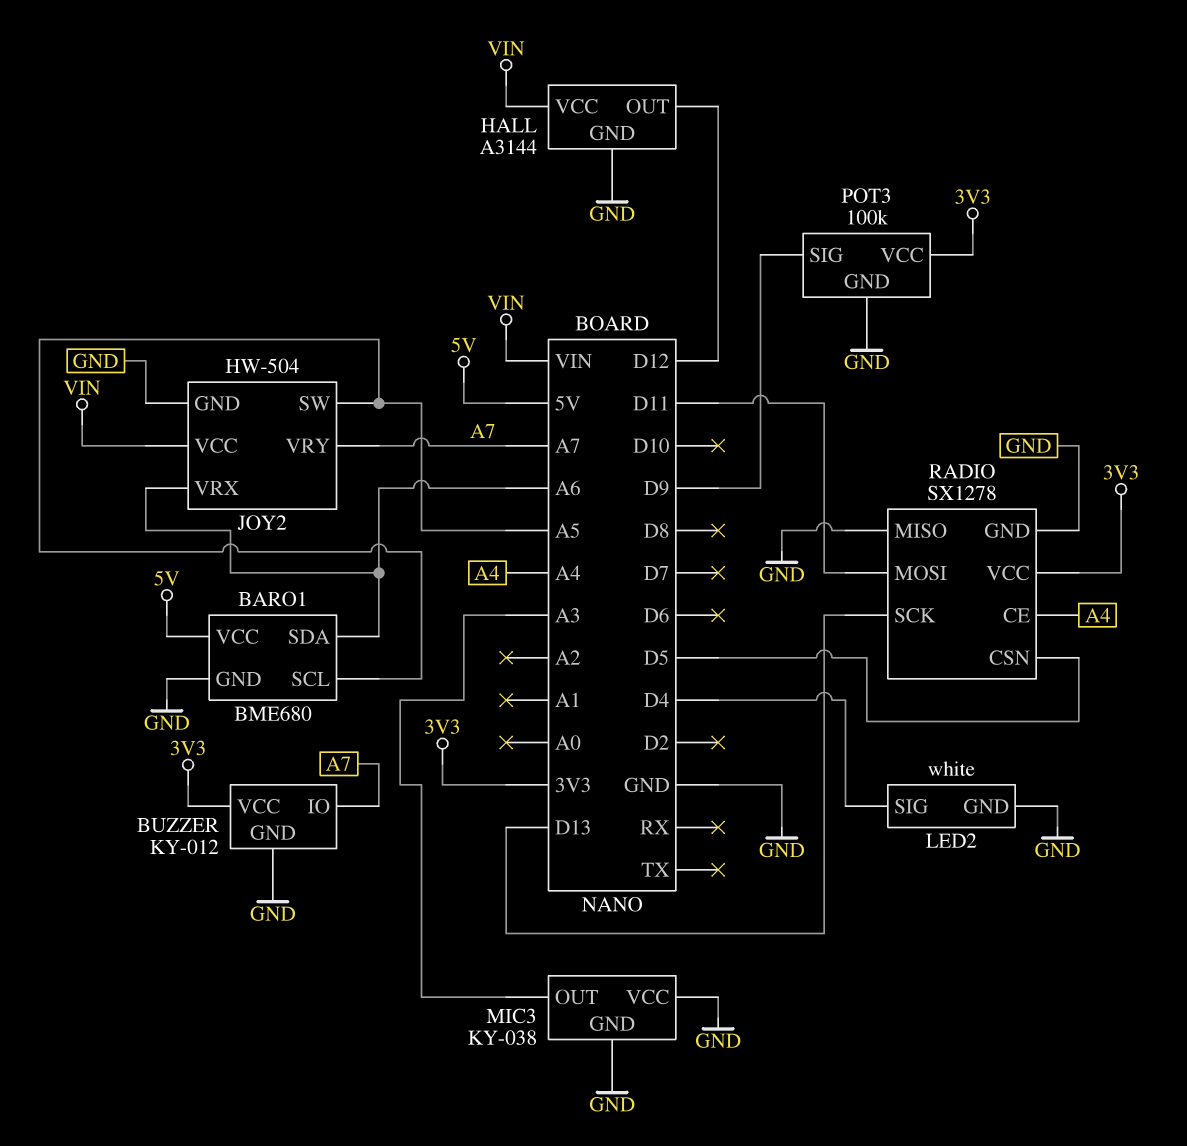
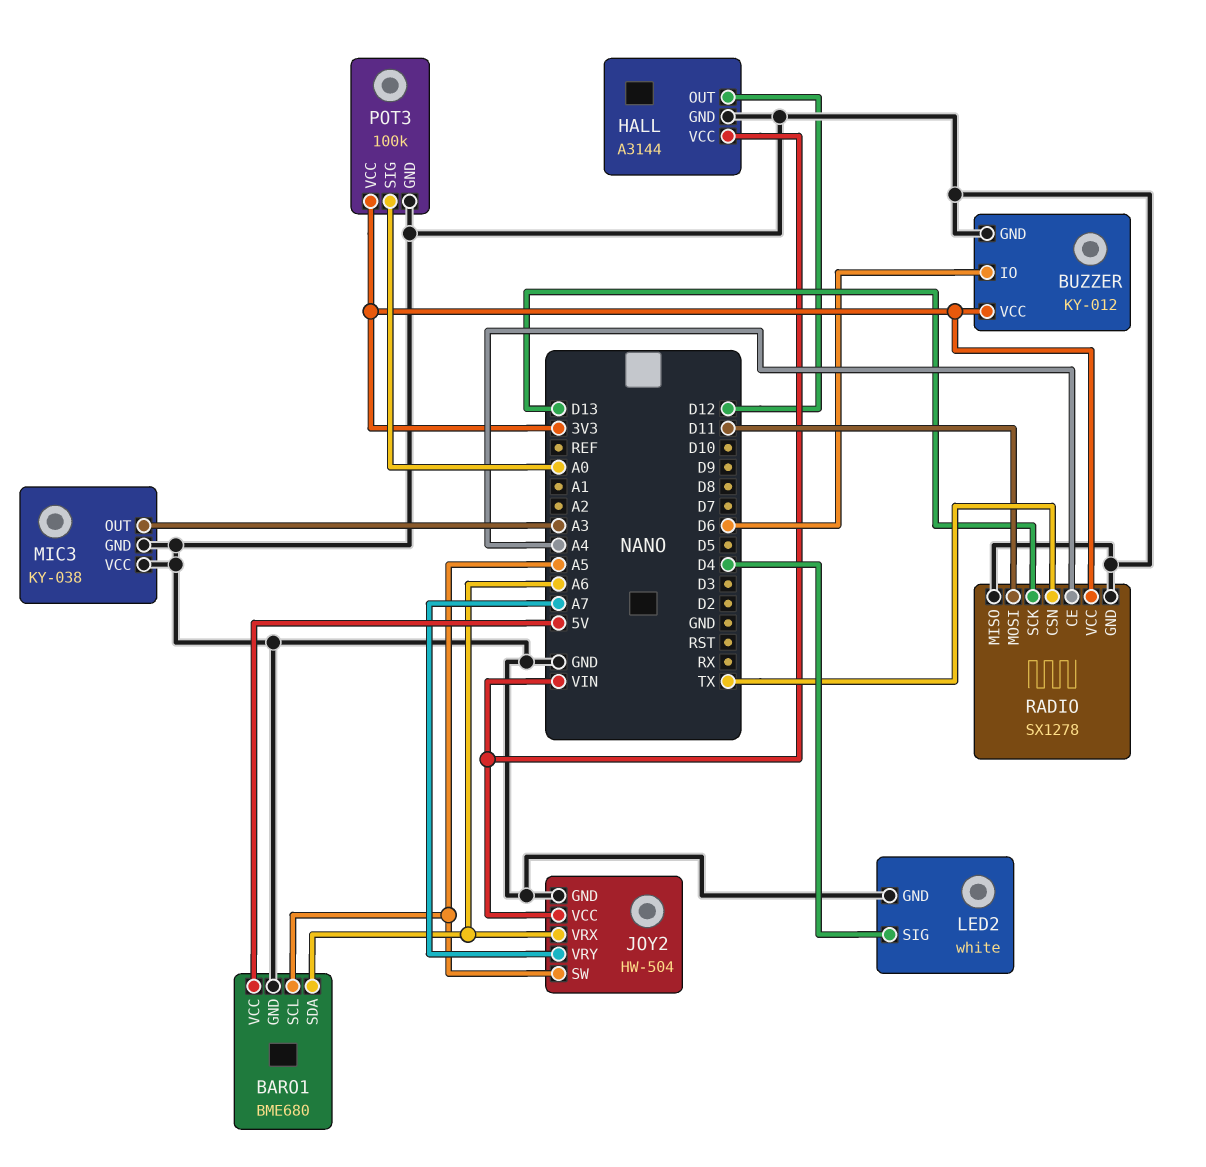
BUZZER pin IO: A7 -> D6
POT3 pin SIG: D9 -> A0
RADIO pin CSN: D5 -> TX

